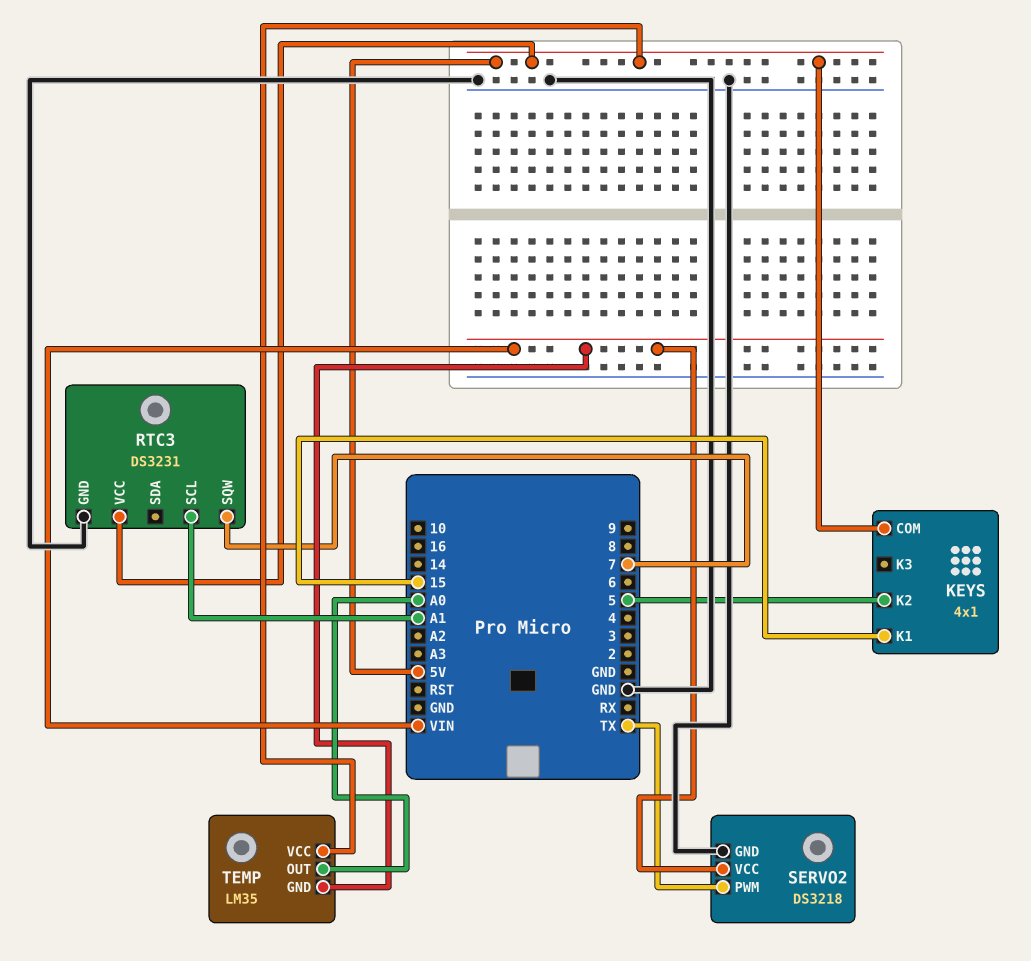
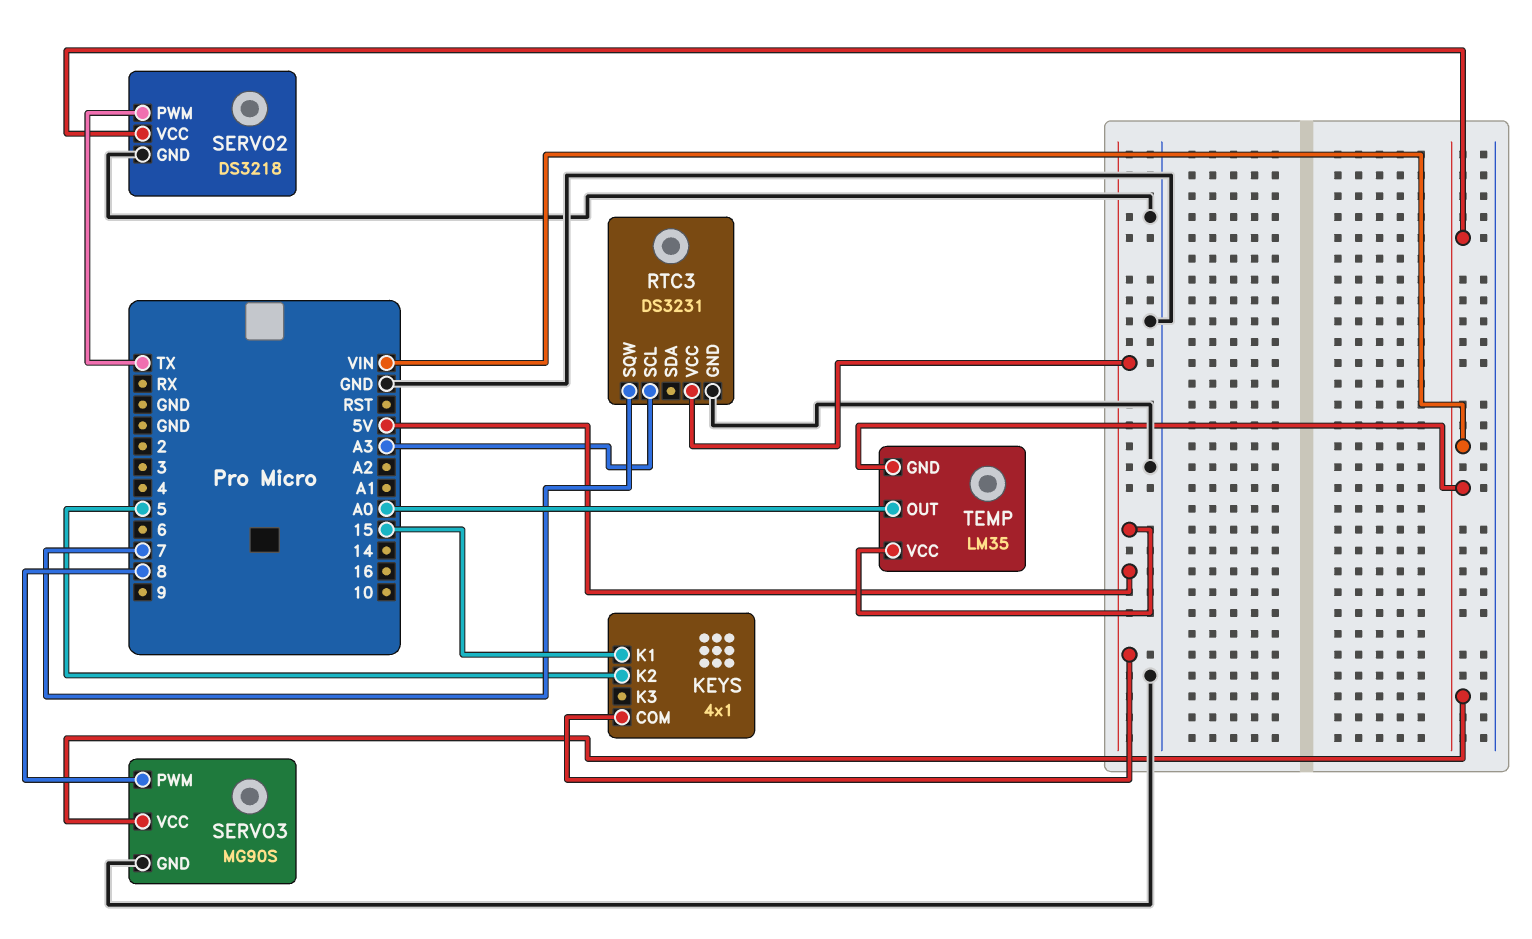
RTC3 pin SCL: A1 -> A3
SERVO3: none -> MG90S
SERVO3 pin GND: none -> GND
SERVO3 pin PWM: none -> 8
SERVO3 pin VCC: none -> VIN

